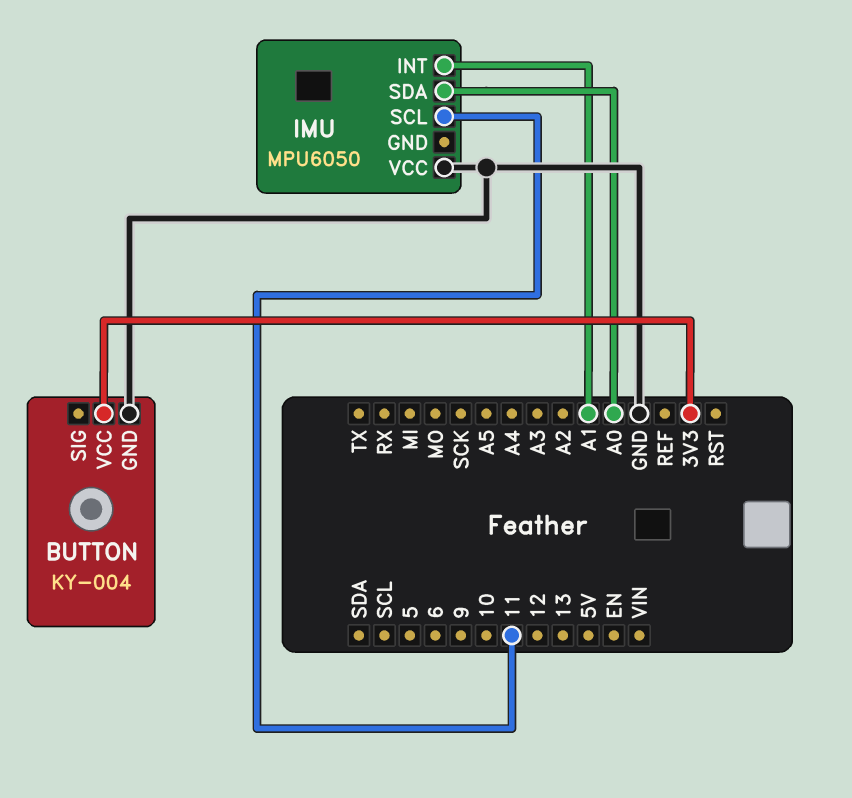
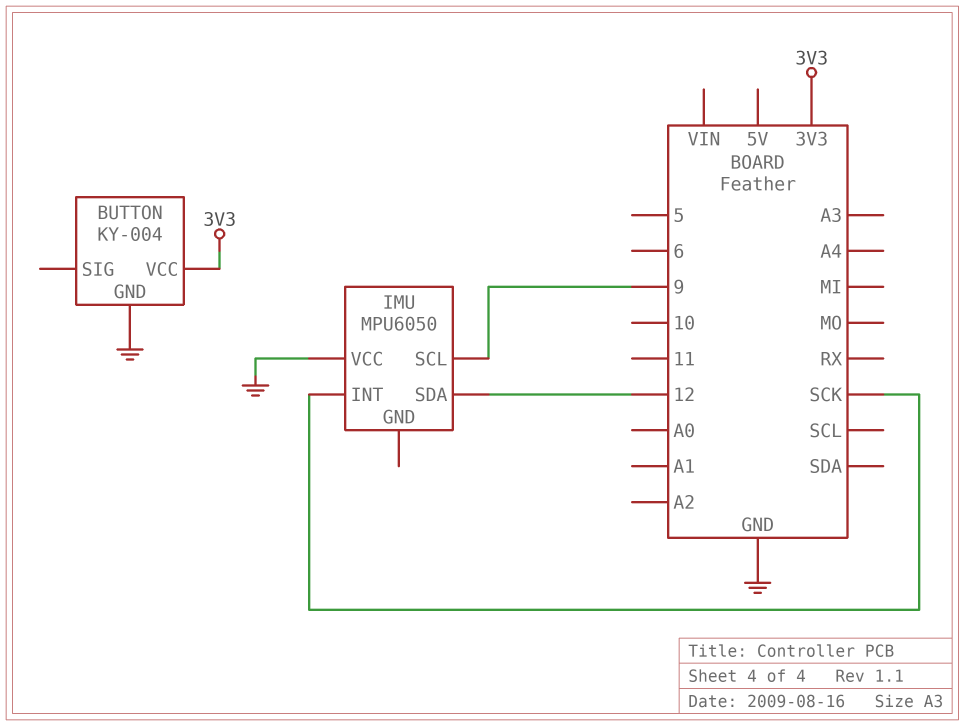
IMU pin INT: A1 -> SCK
IMU pin SCL: 11 -> 9
IMU pin SDA: A0 -> 12

